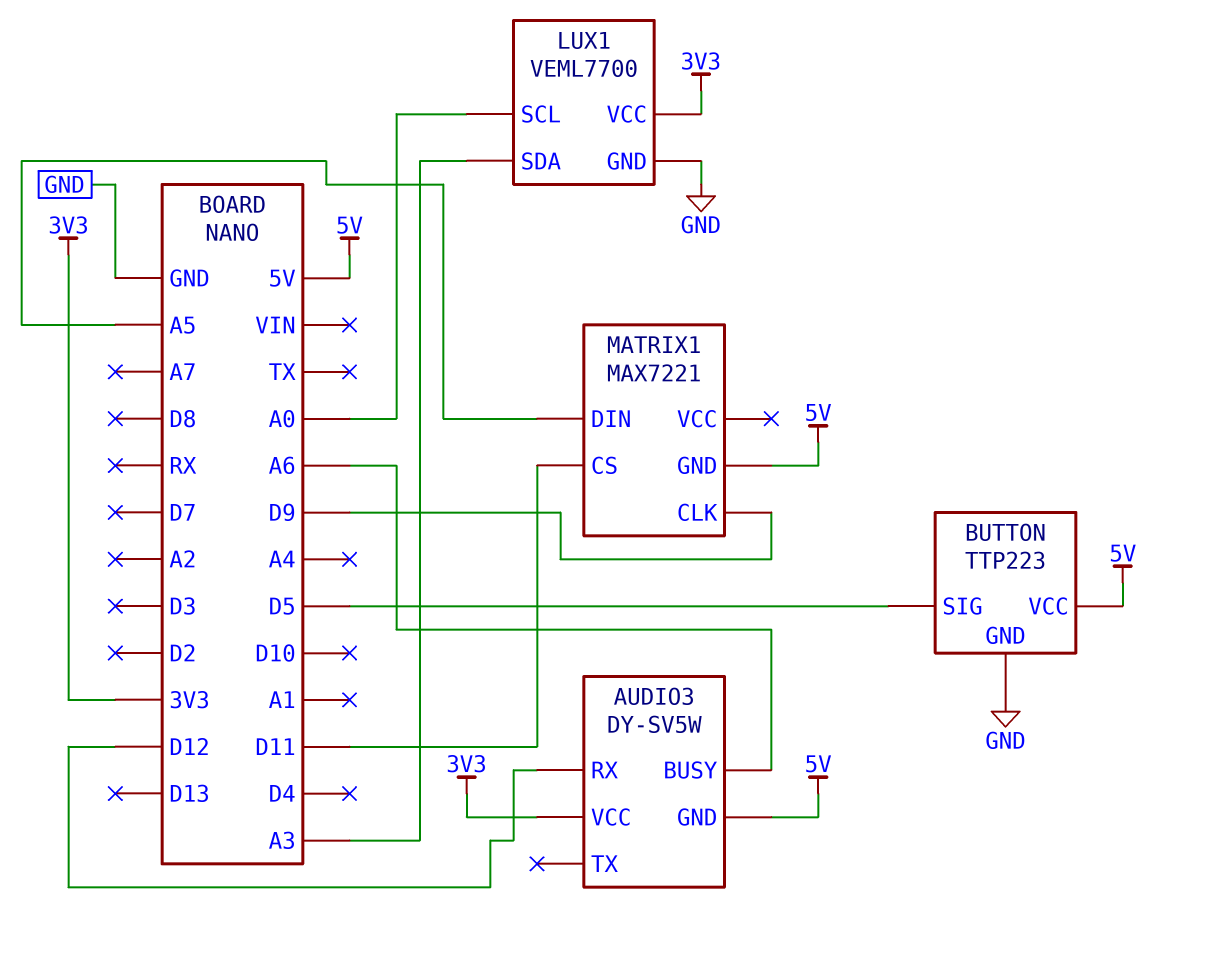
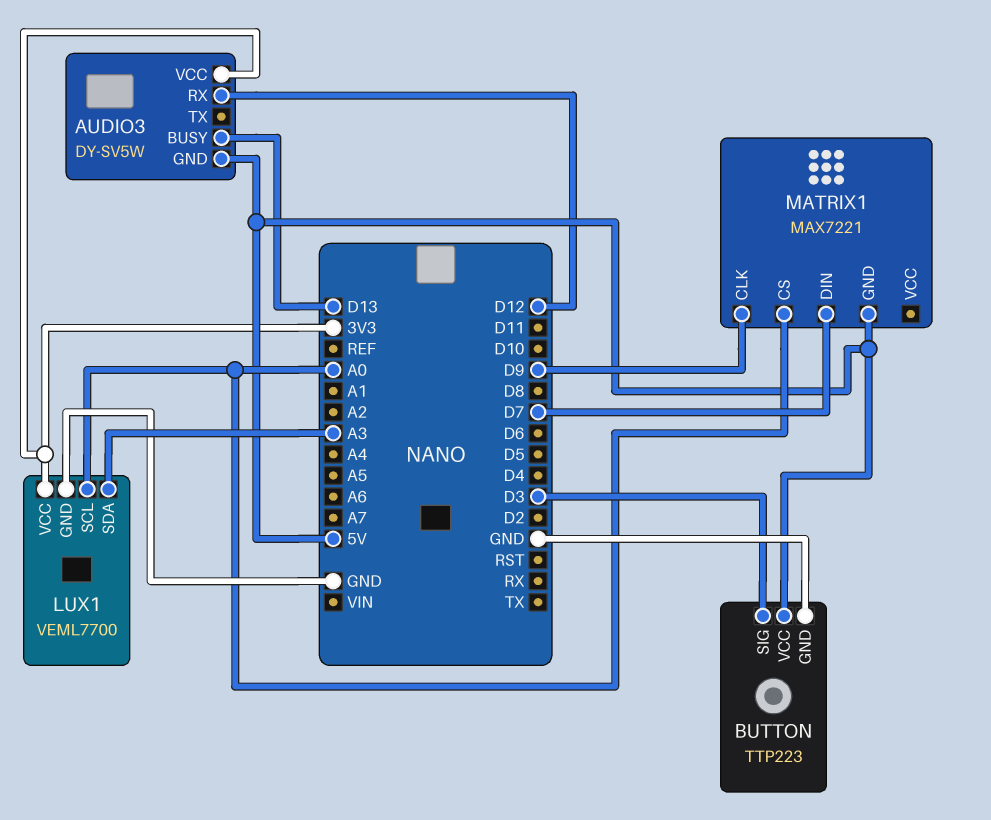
AUDIO3 pin BUSY: A6 -> D13
BUTTON pin SIG: D5 -> D3
MATRIX1 pin CS: D11 -> A0
MATRIX1 pin DIN: A5 -> D7

